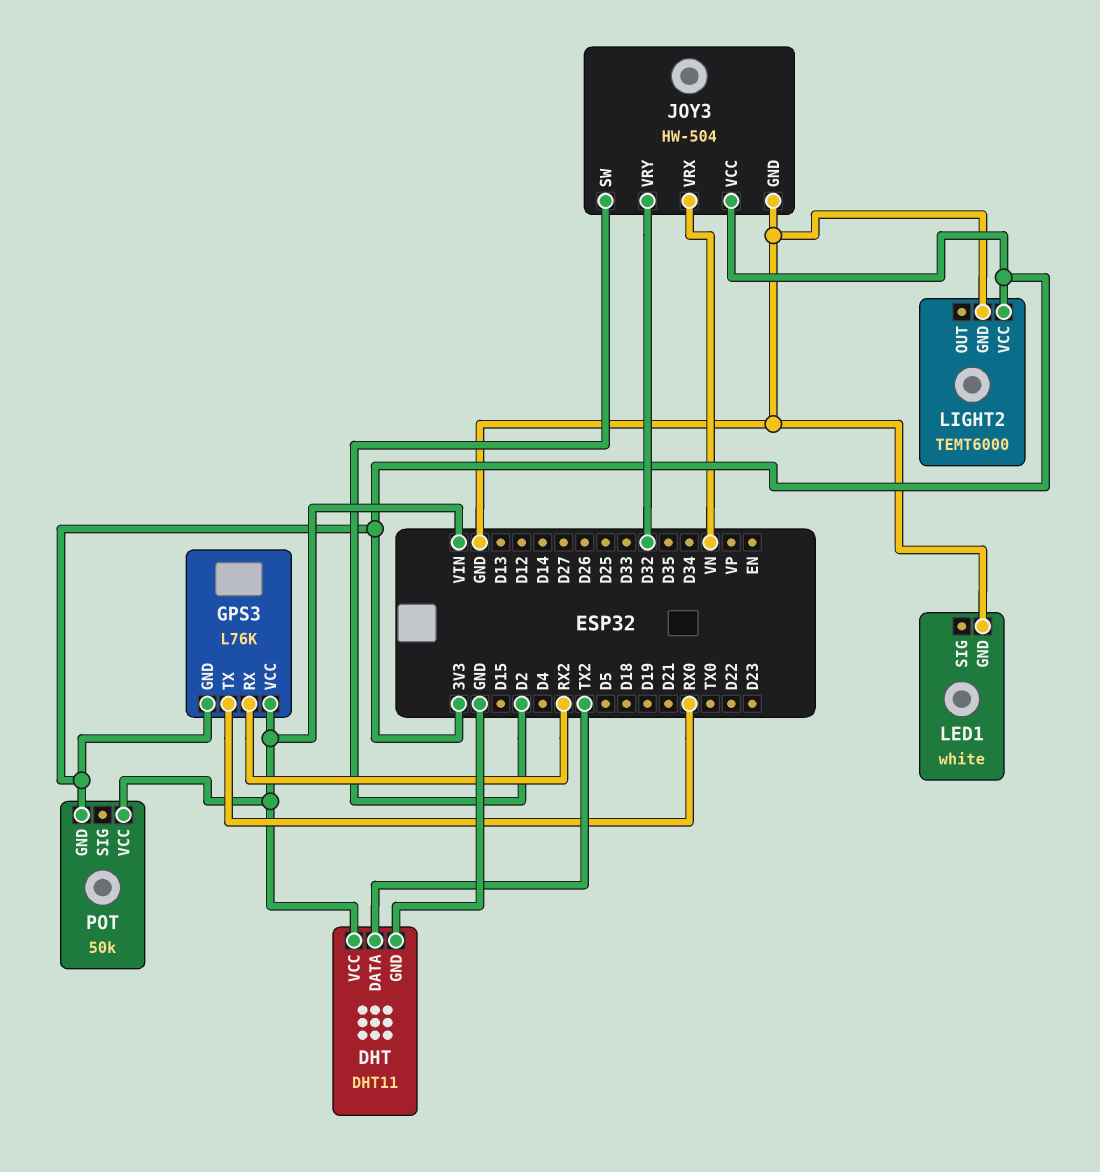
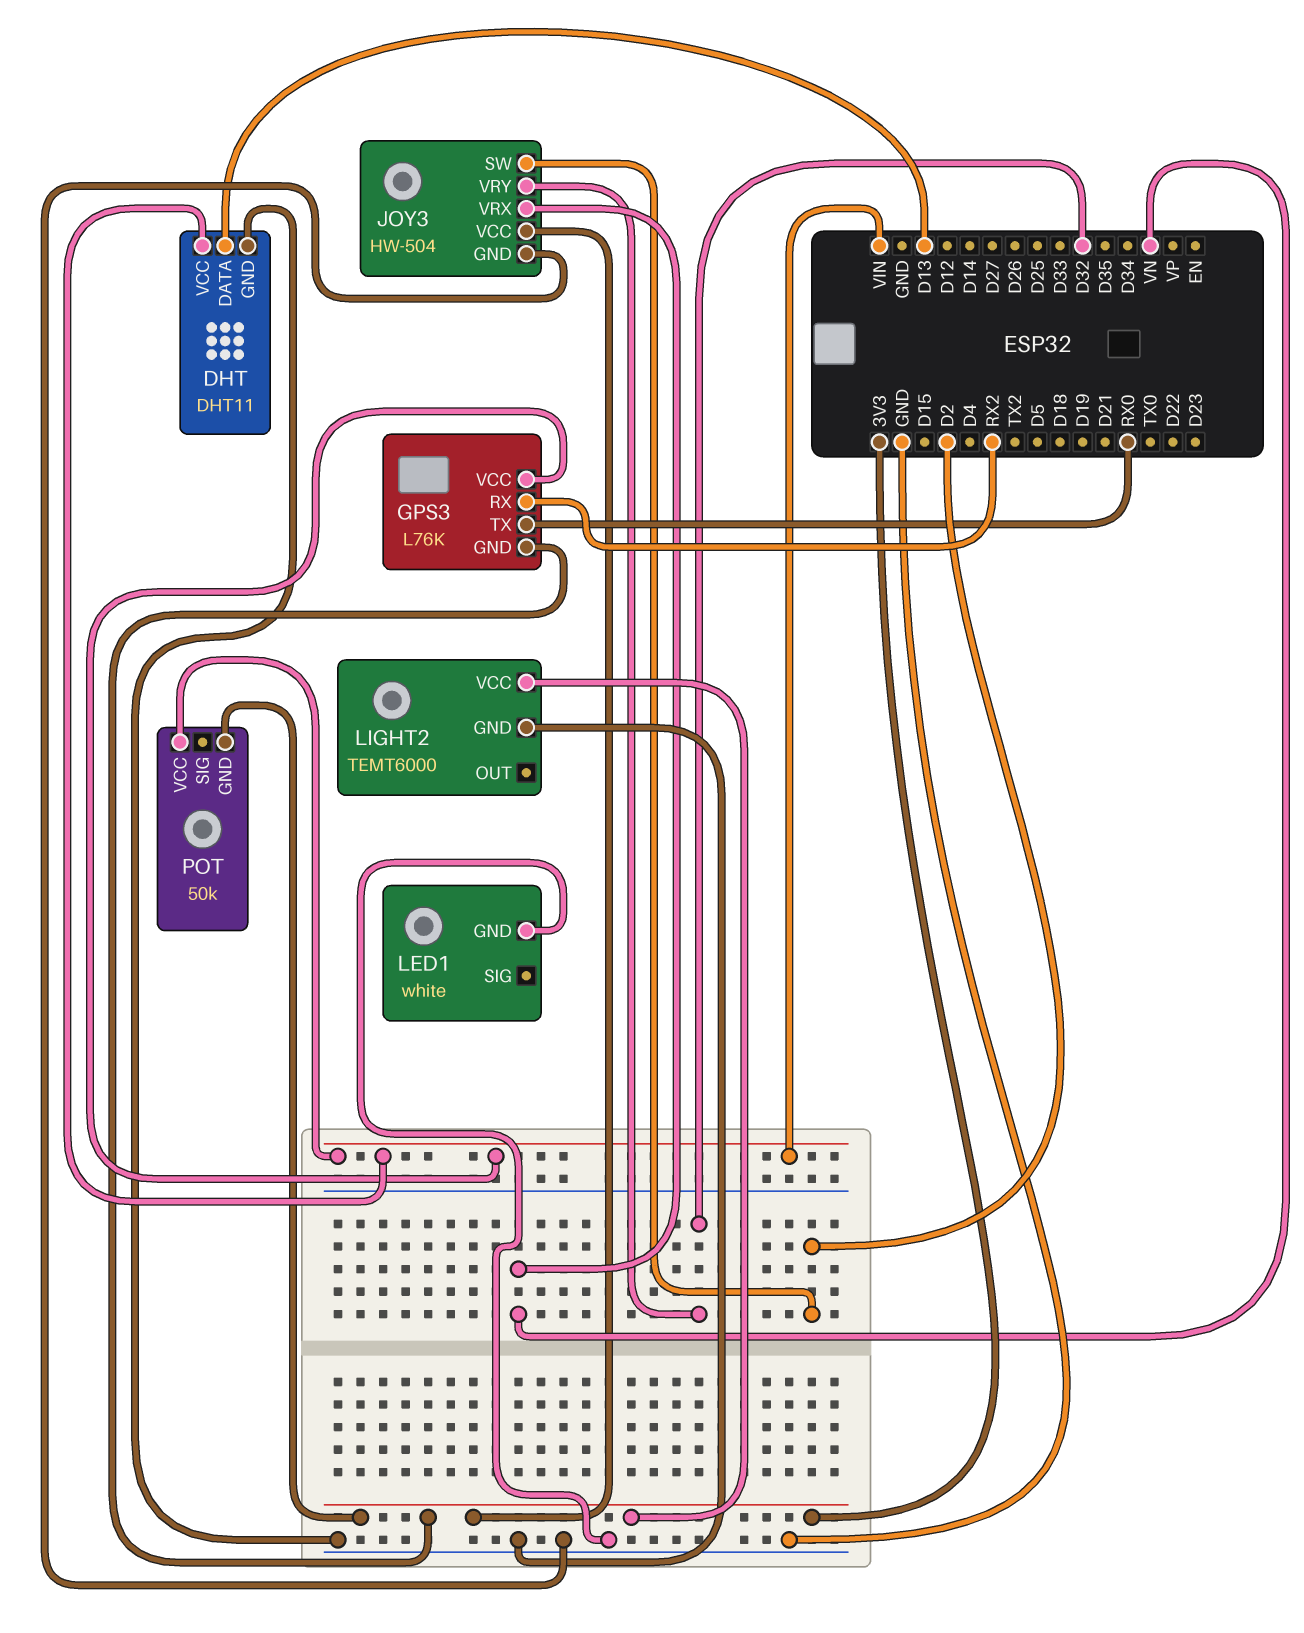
DHT pin DATA: TX2 -> D13

